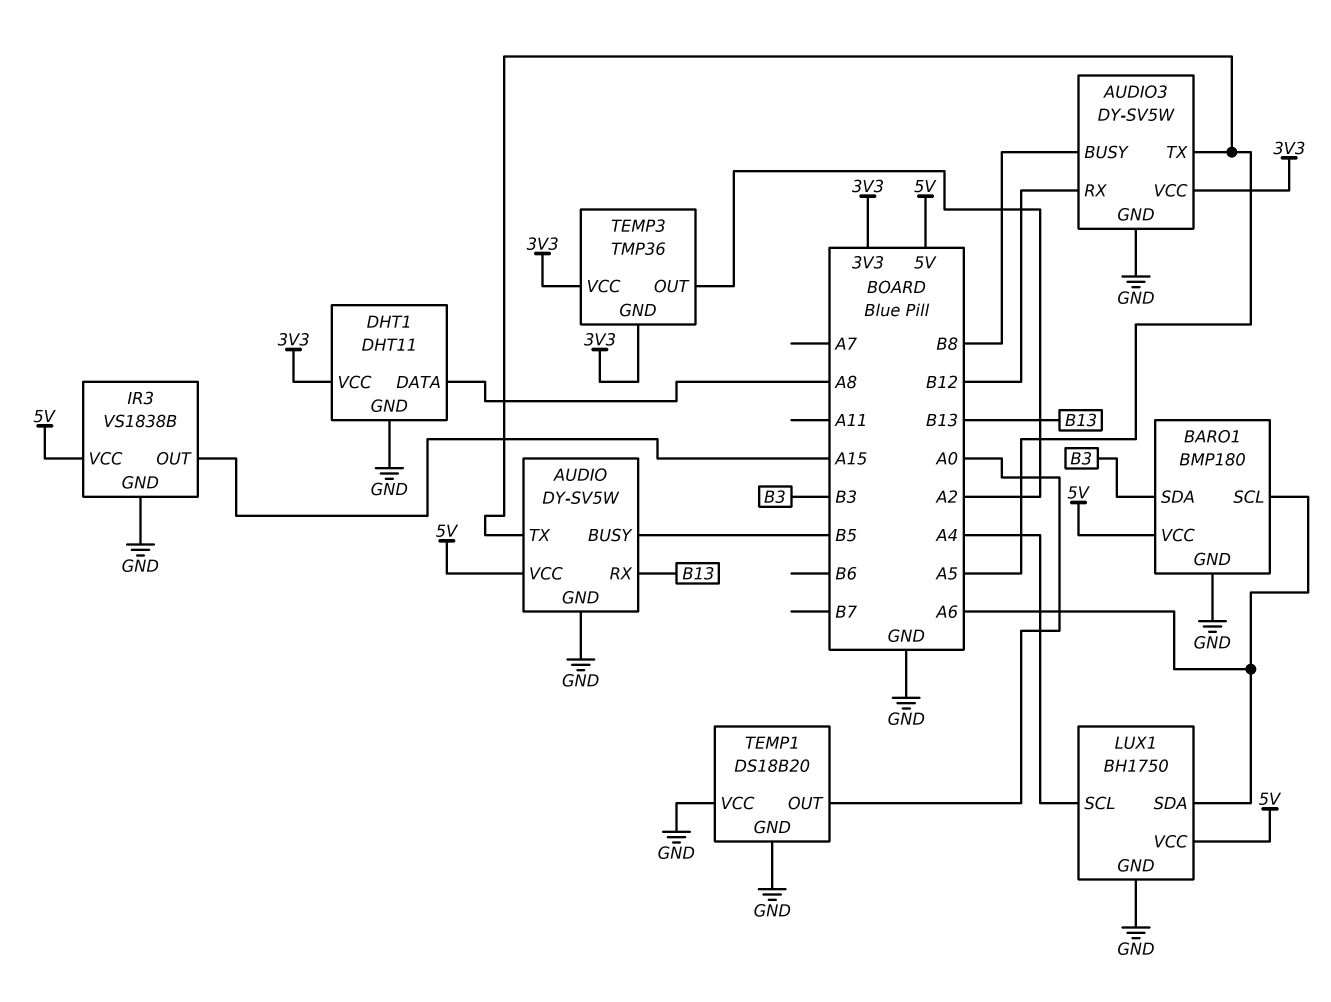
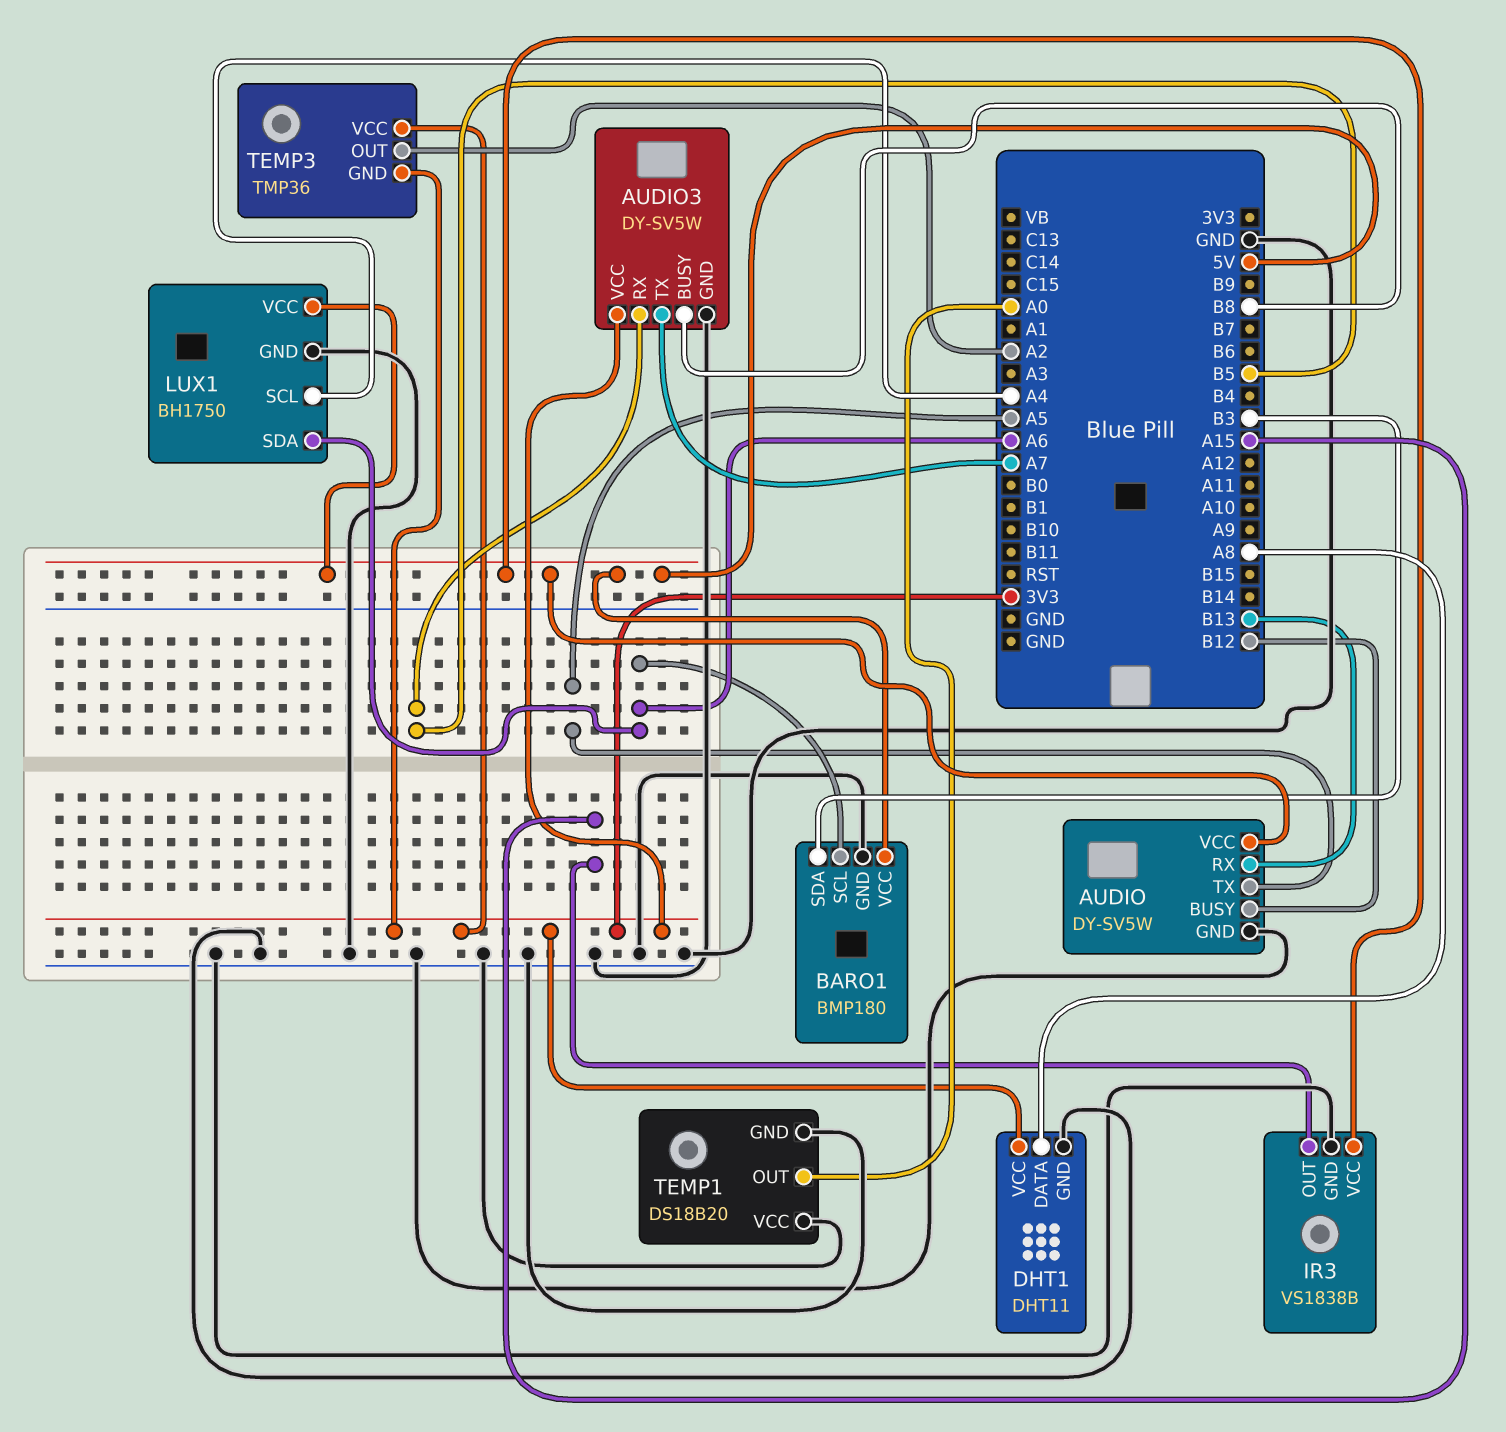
AUDIO pin BUSY: B5 -> B12
AUDIO3 pin RX: B12 -> B5
AUDIO3 pin TX: A5 -> A7

